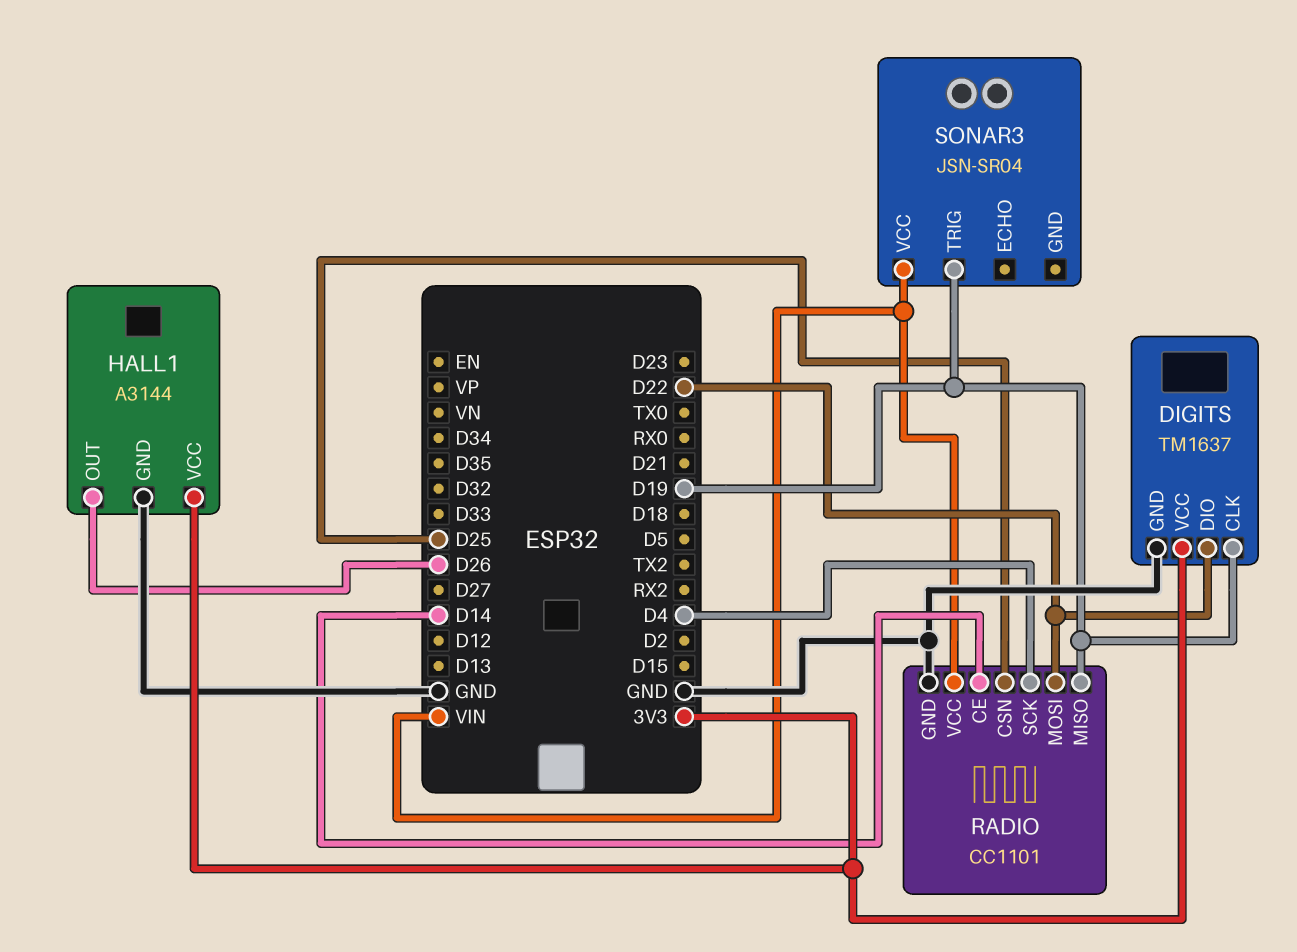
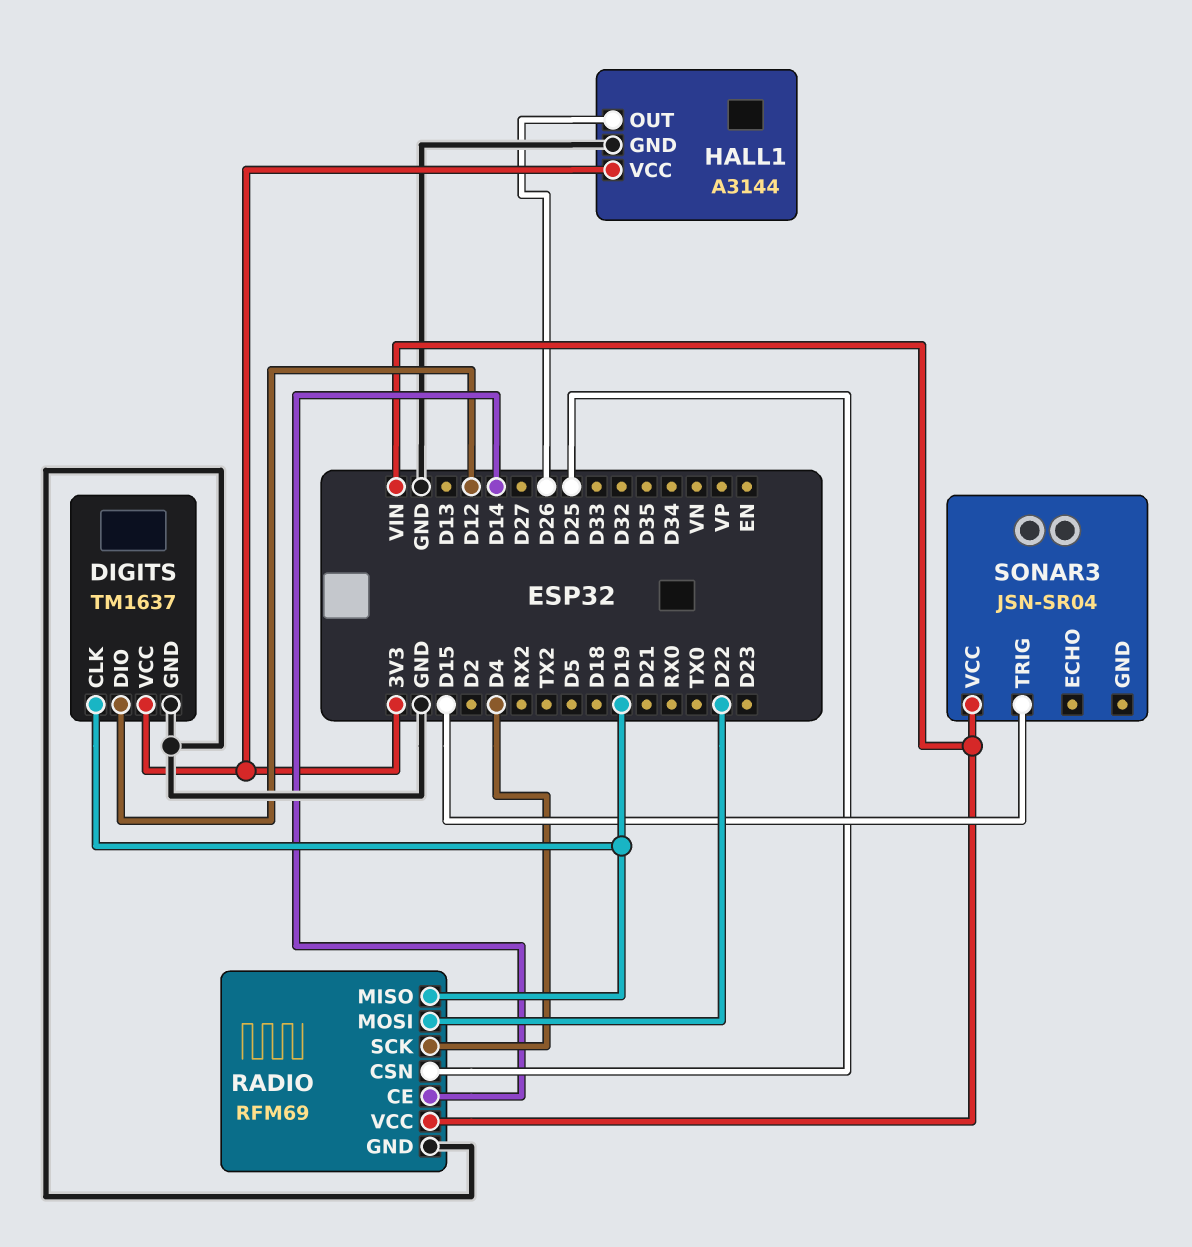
DIGITS pin DIO: D22 -> D12
RADIO: CC1101 -> RFM69
SONAR3 pin TRIG: D19 -> D15

